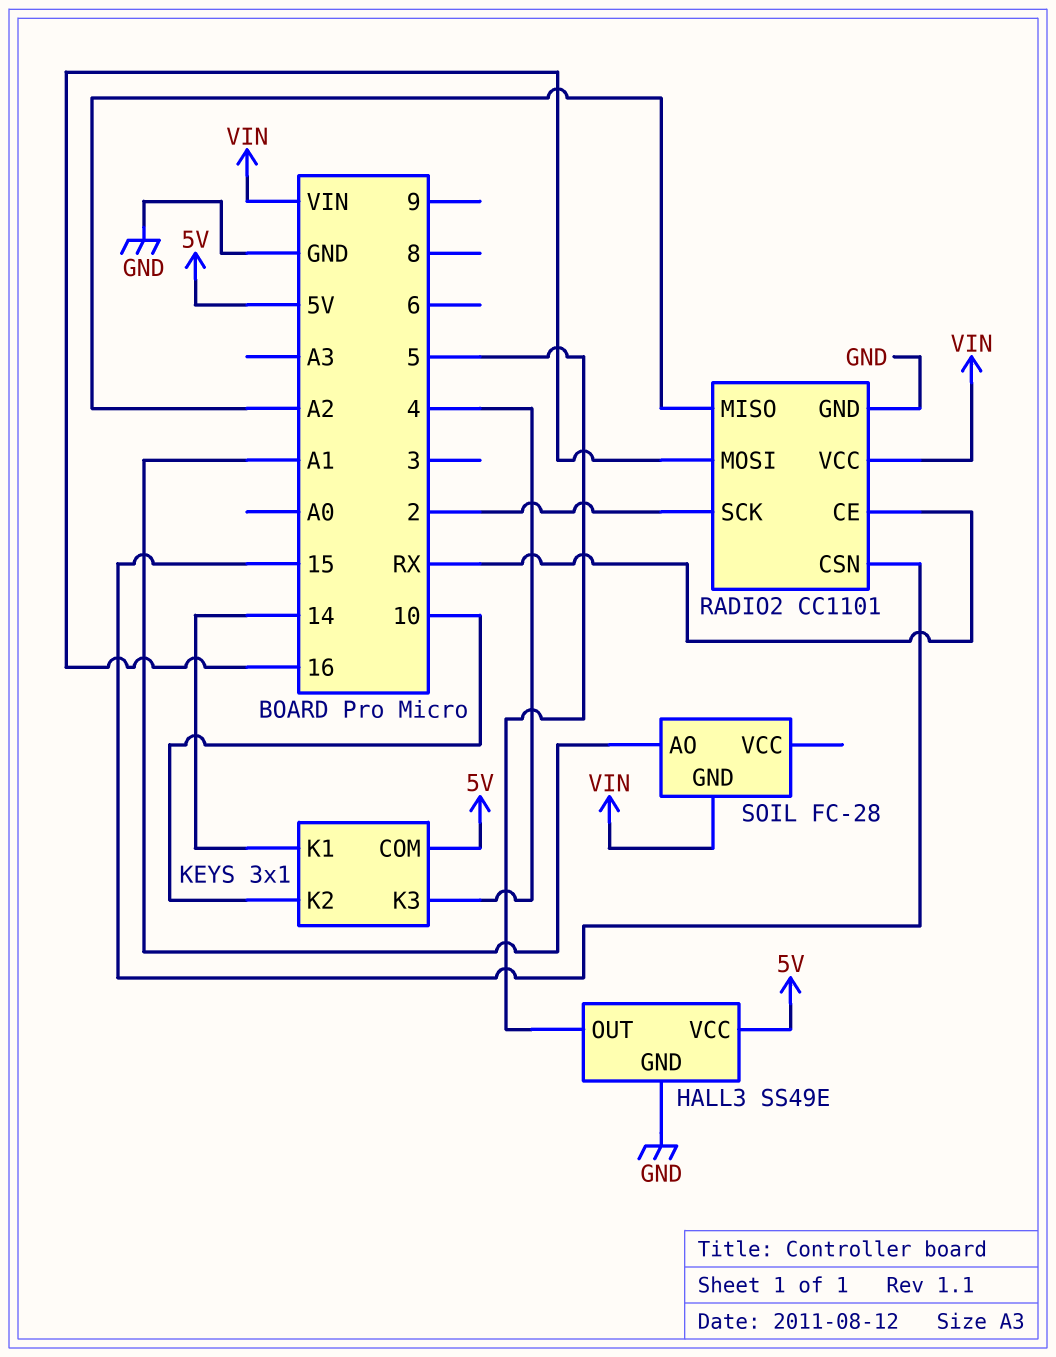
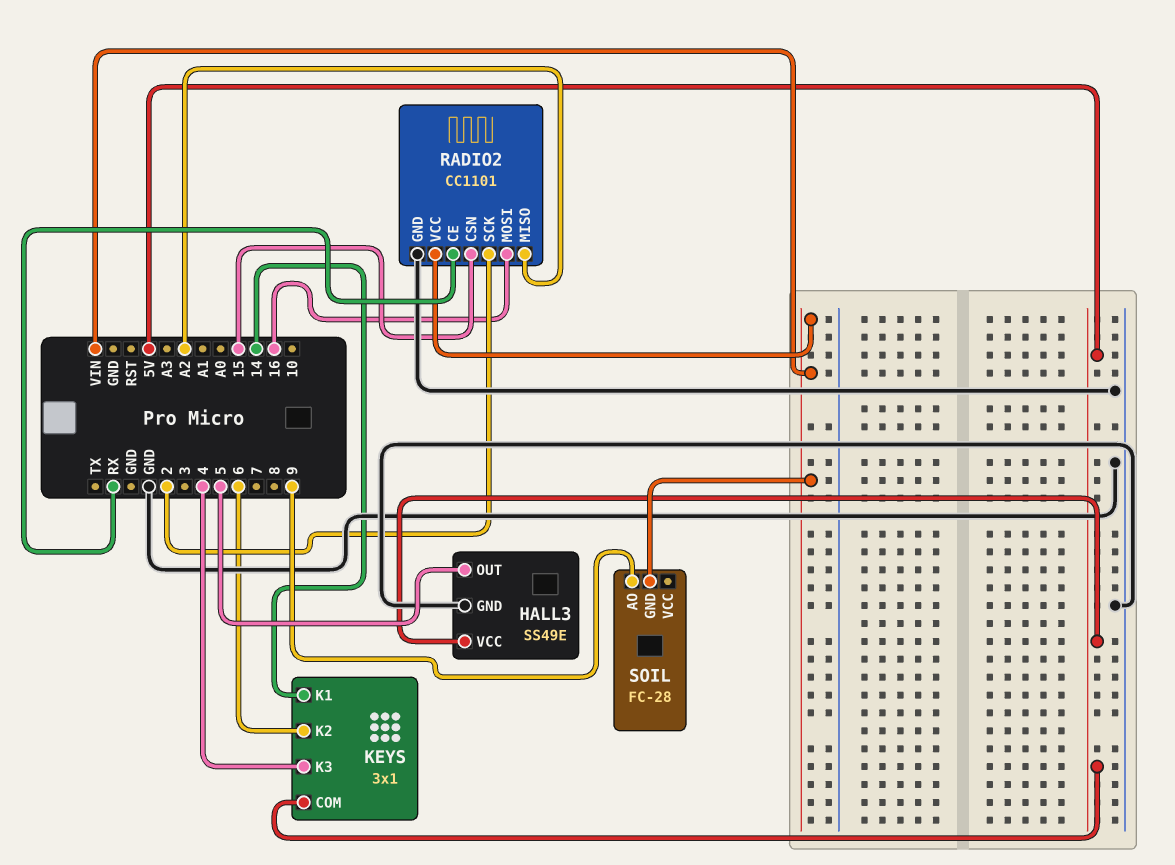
KEYS pin K2: 10 -> 6
SOIL pin AO: A1 -> 9

